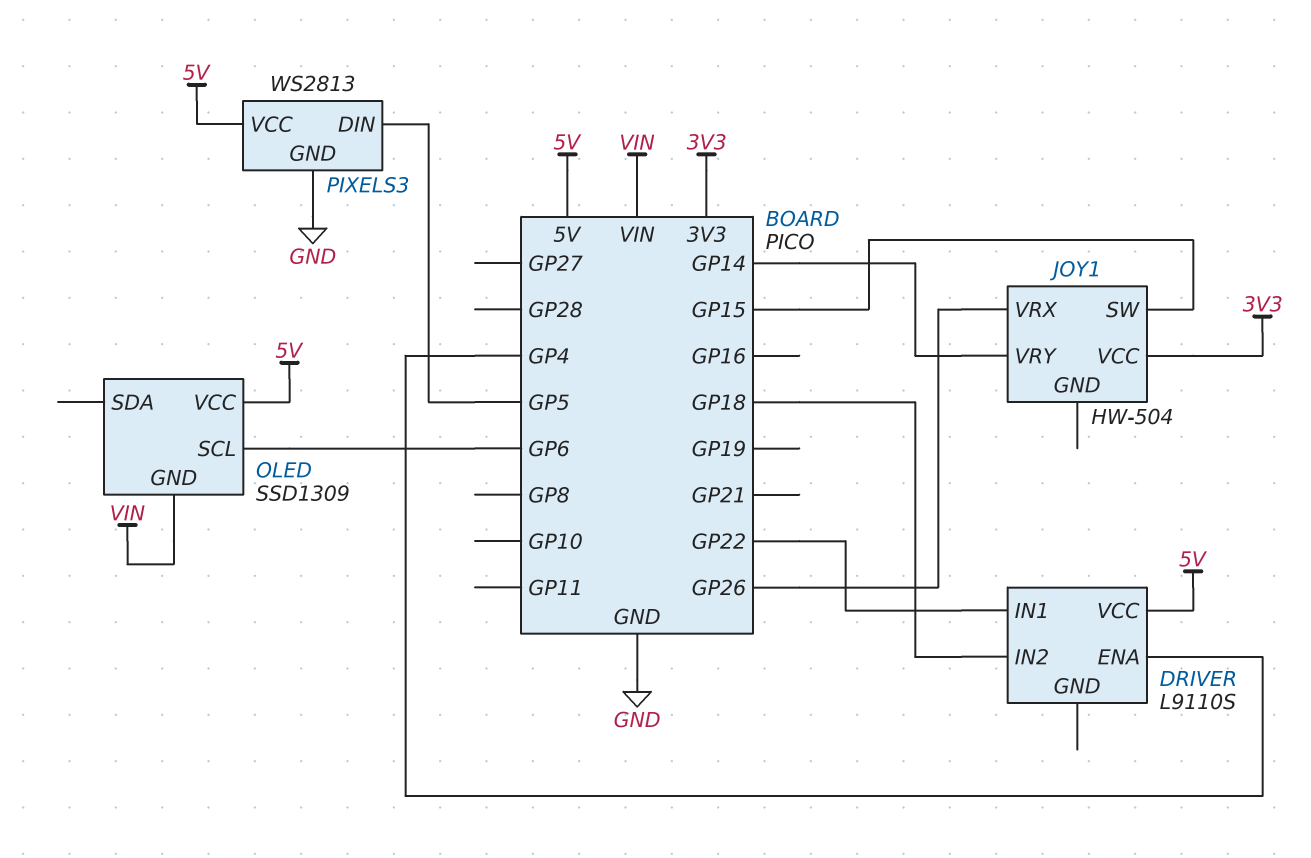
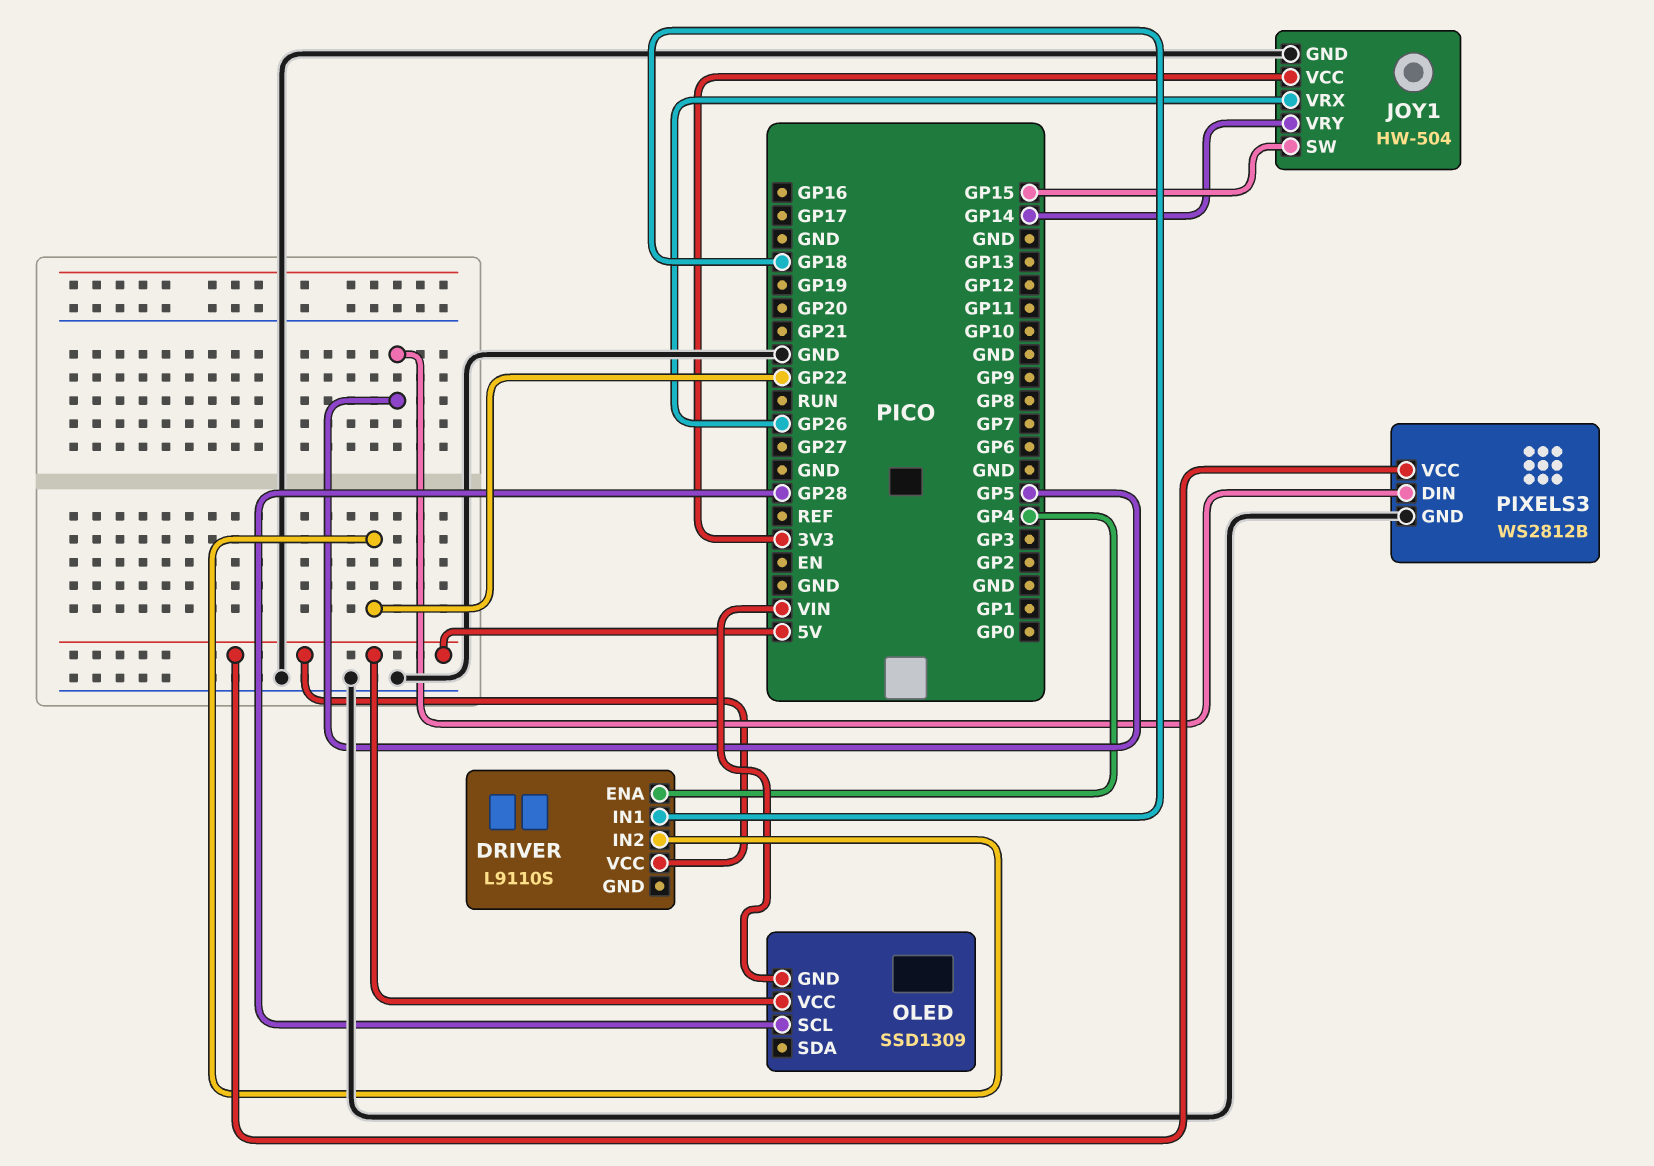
DRIVER pin IN1: GP22 -> GP18
DRIVER pin IN2: GP18 -> GP22
JOY1 pin GND: none -> GND
OLED pin SCL: GP6 -> GP28
PIXELS3: WS2813 -> WS2812B

